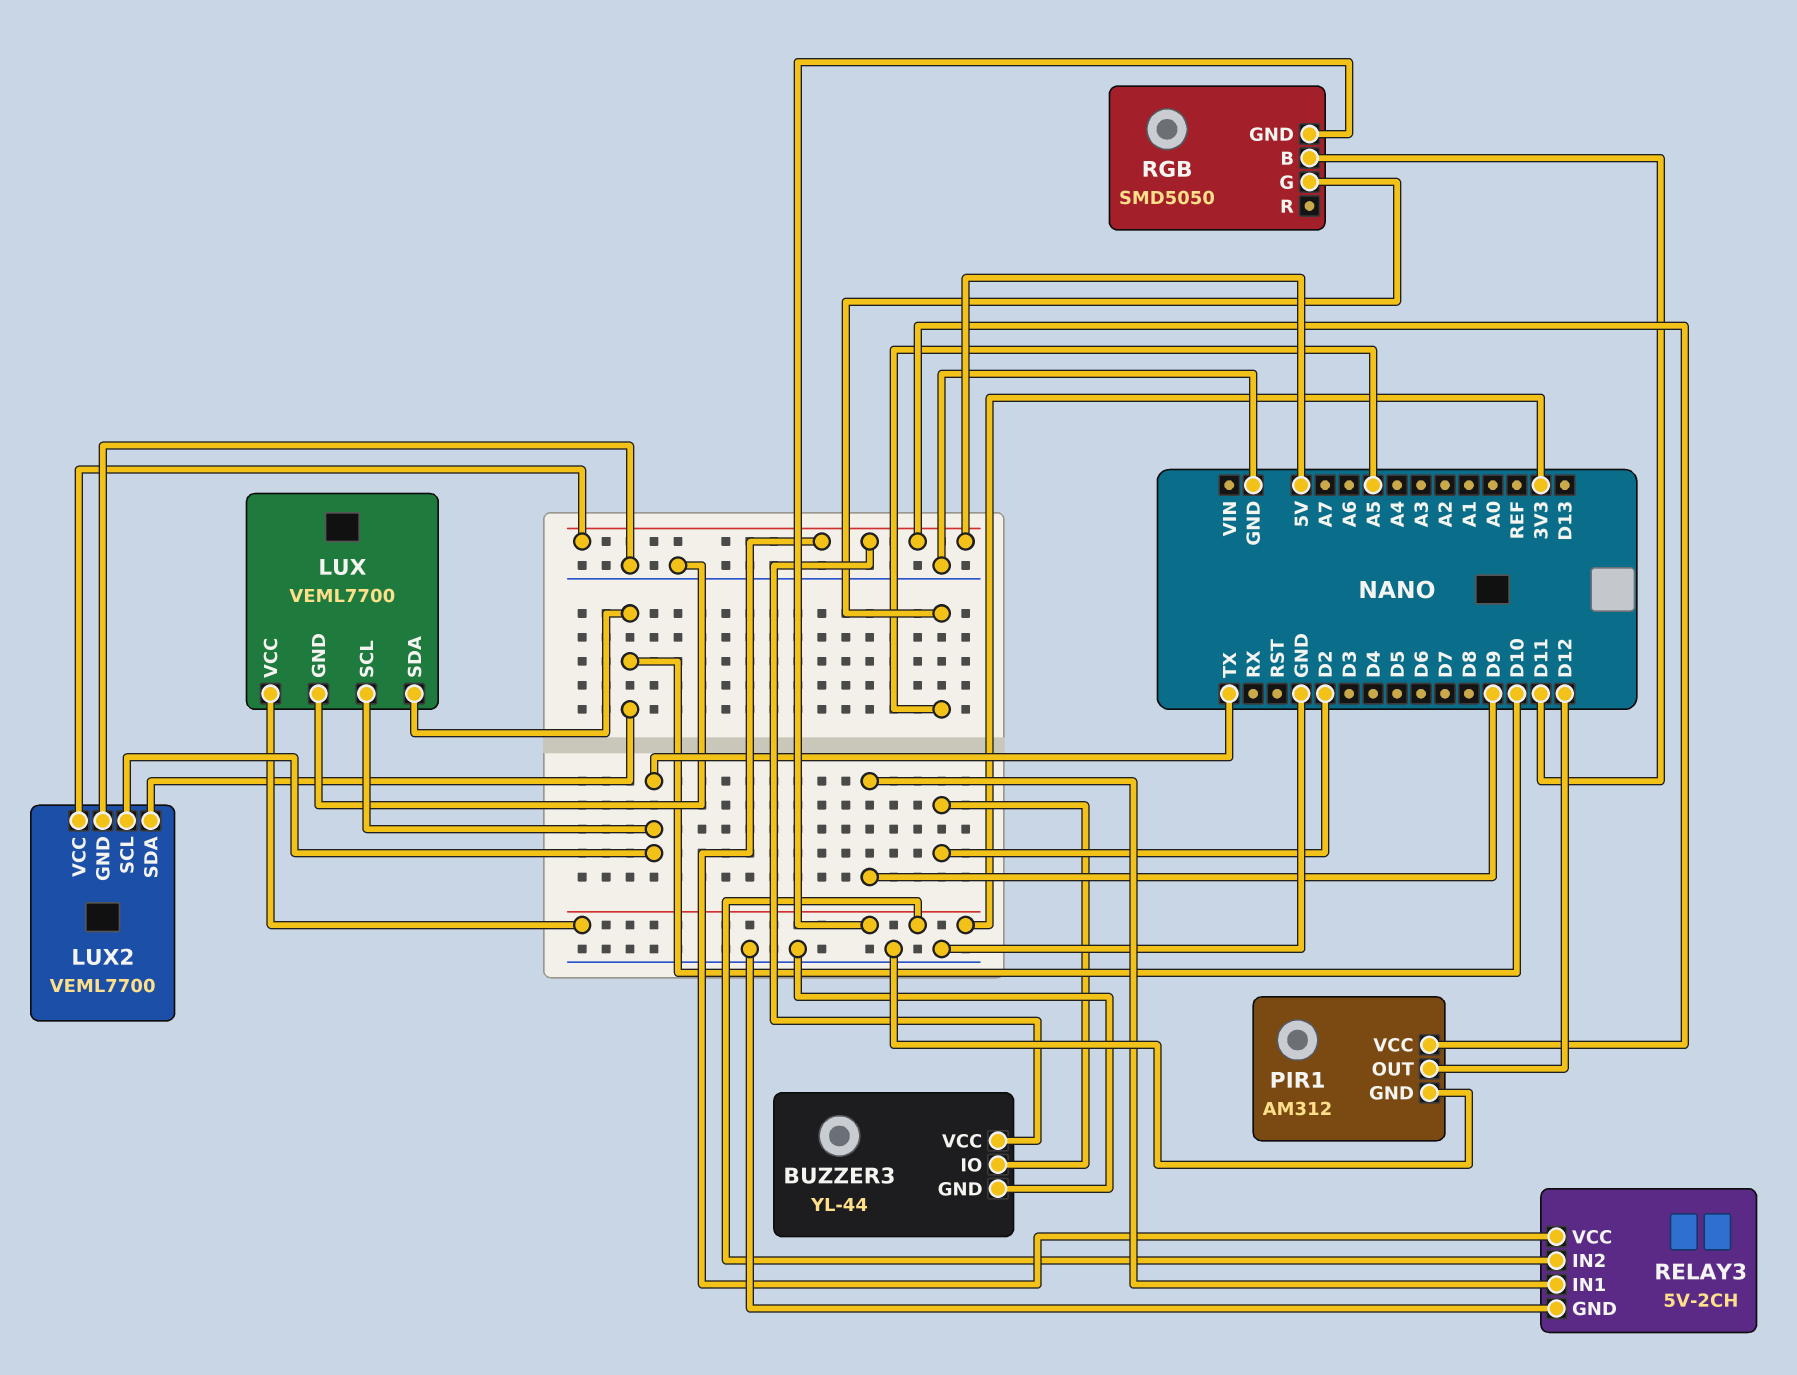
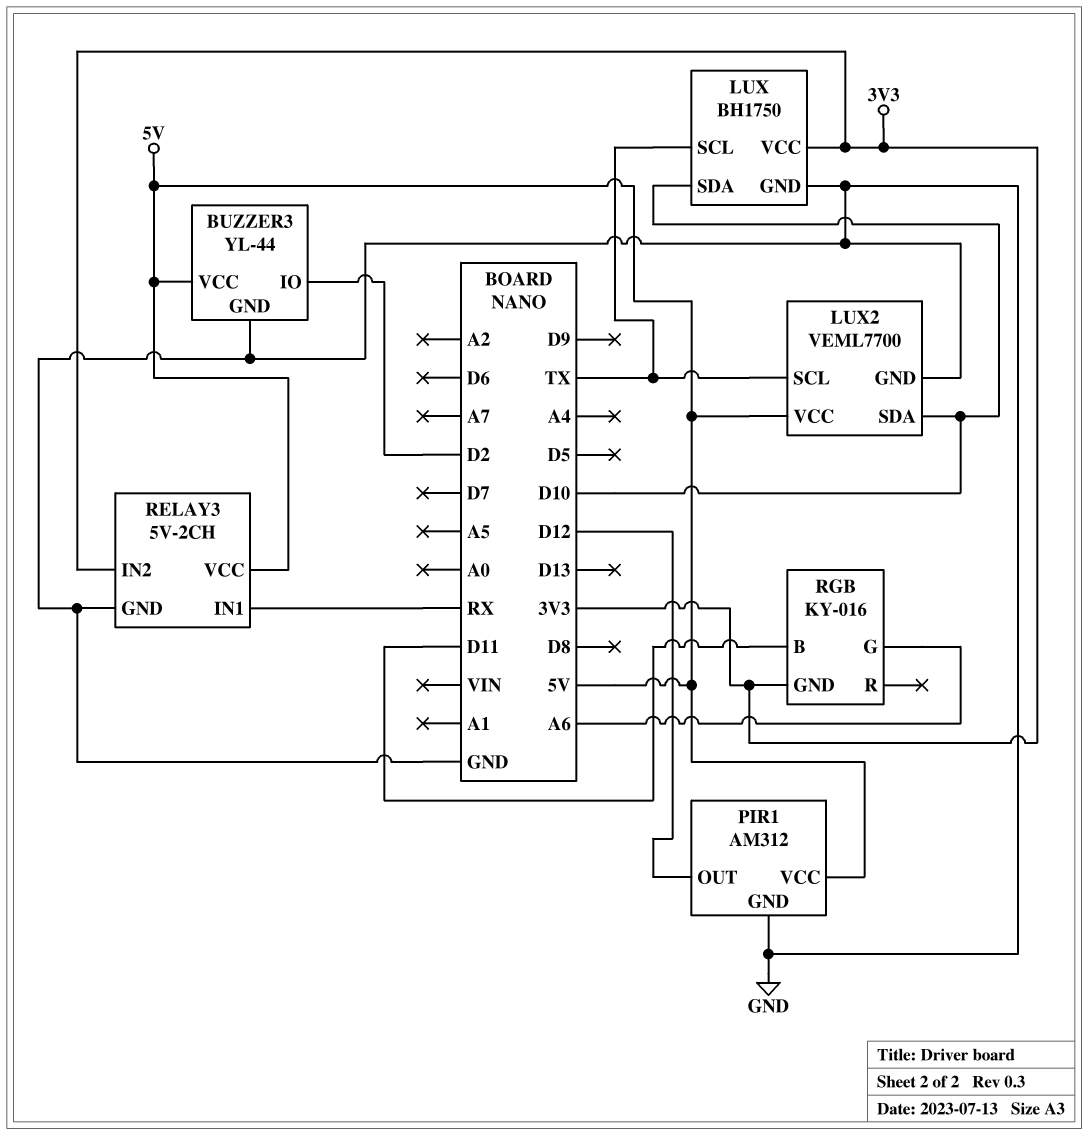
LUX: VEML7700 -> BH1750
RELAY3 pin IN1: D9 -> RX
RGB: SMD5050 -> KY-016
RGB pin G: A5 -> A6

